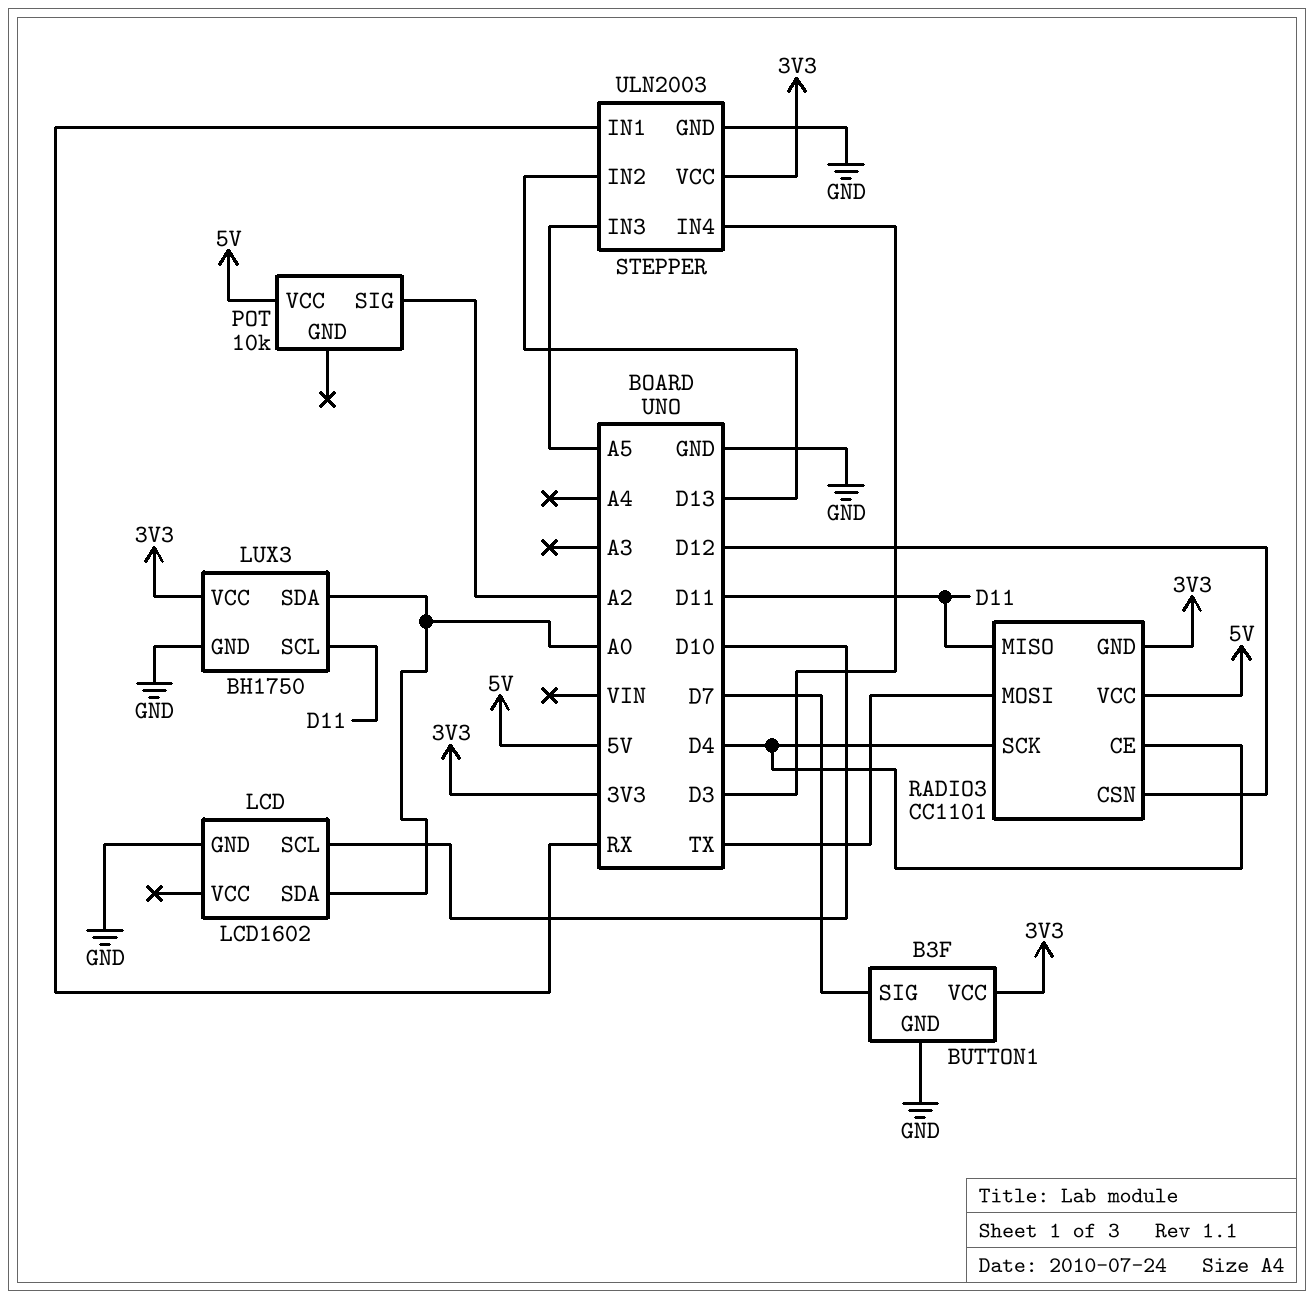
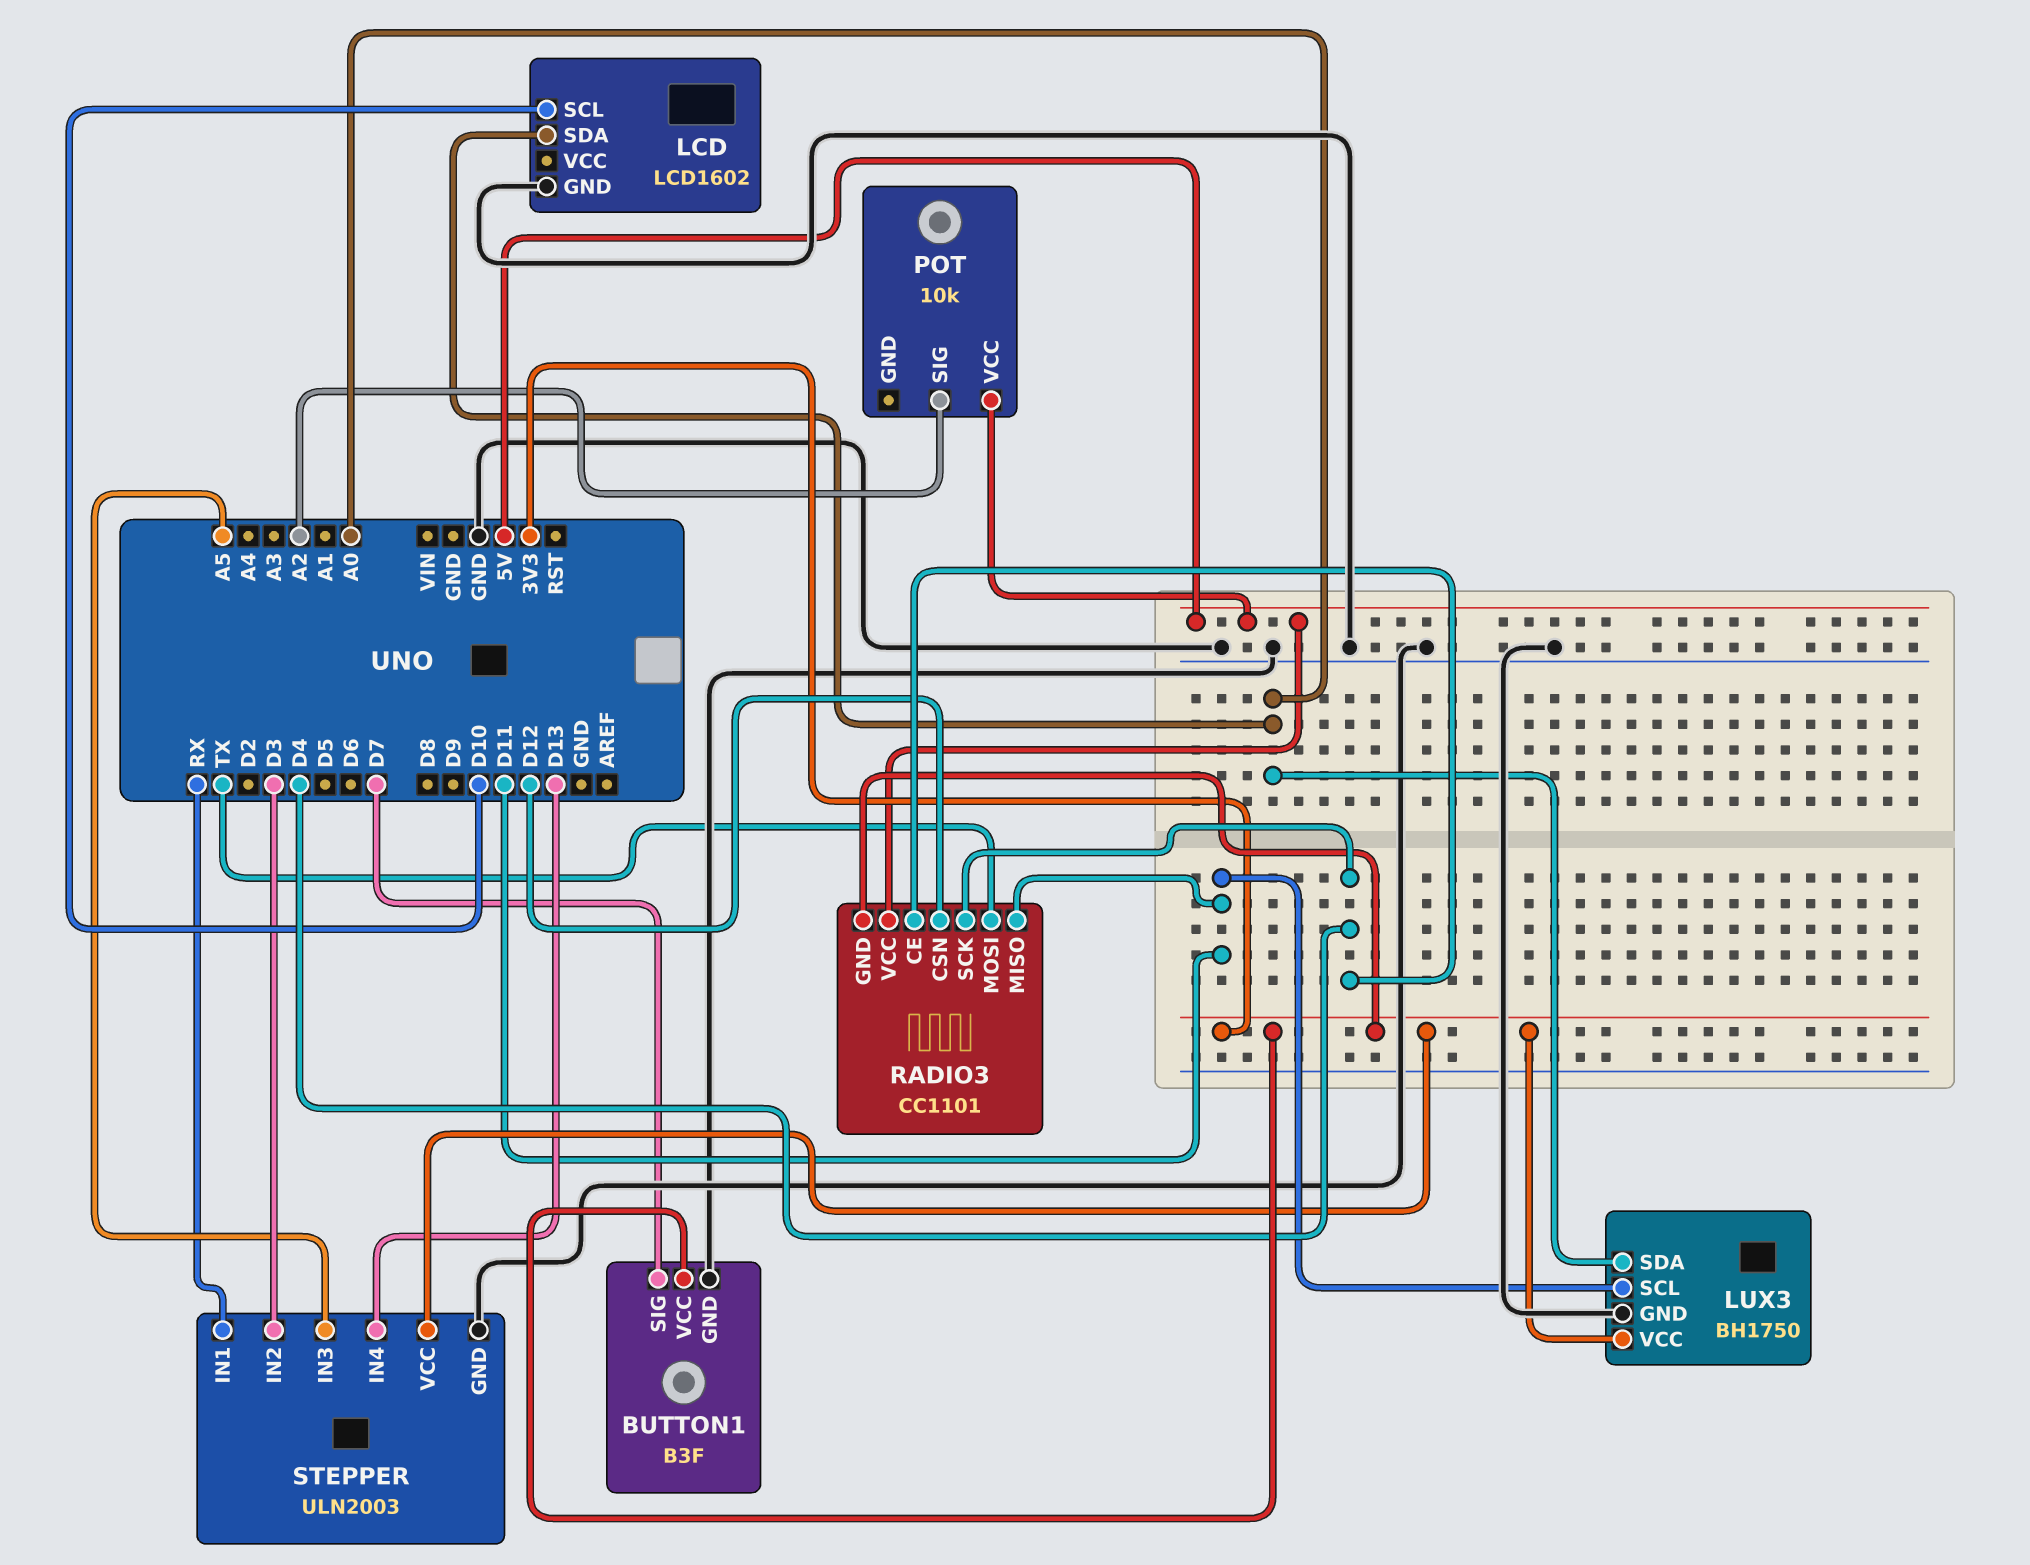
STEPPER pin IN2: D13 -> D3
STEPPER pin IN4: D3 -> D13

